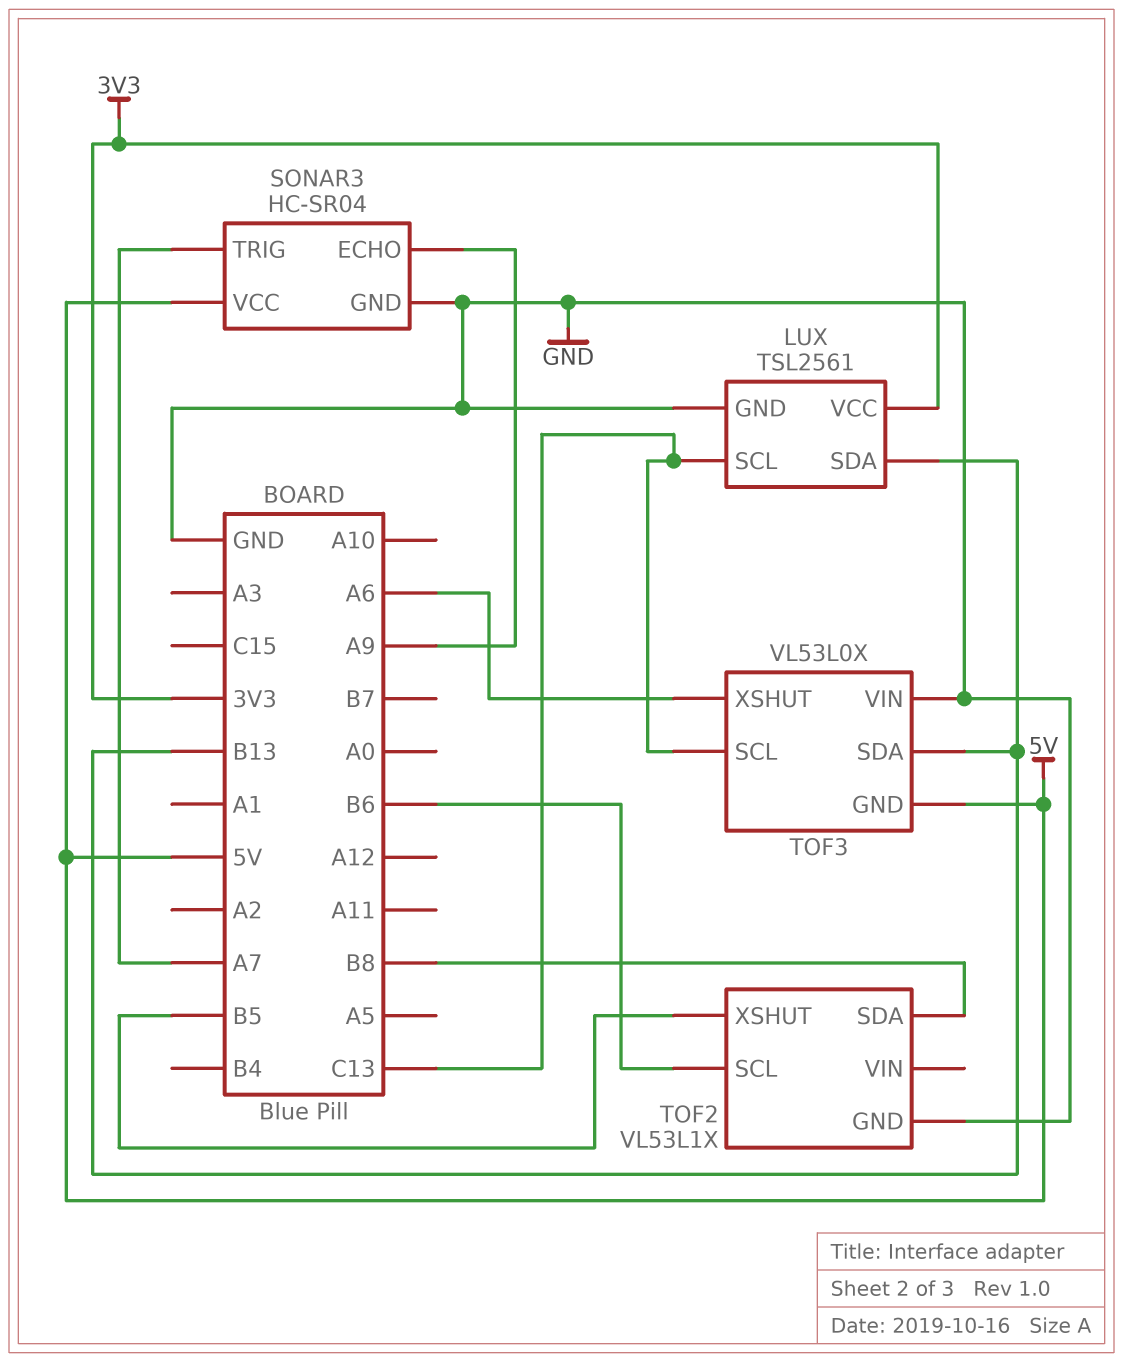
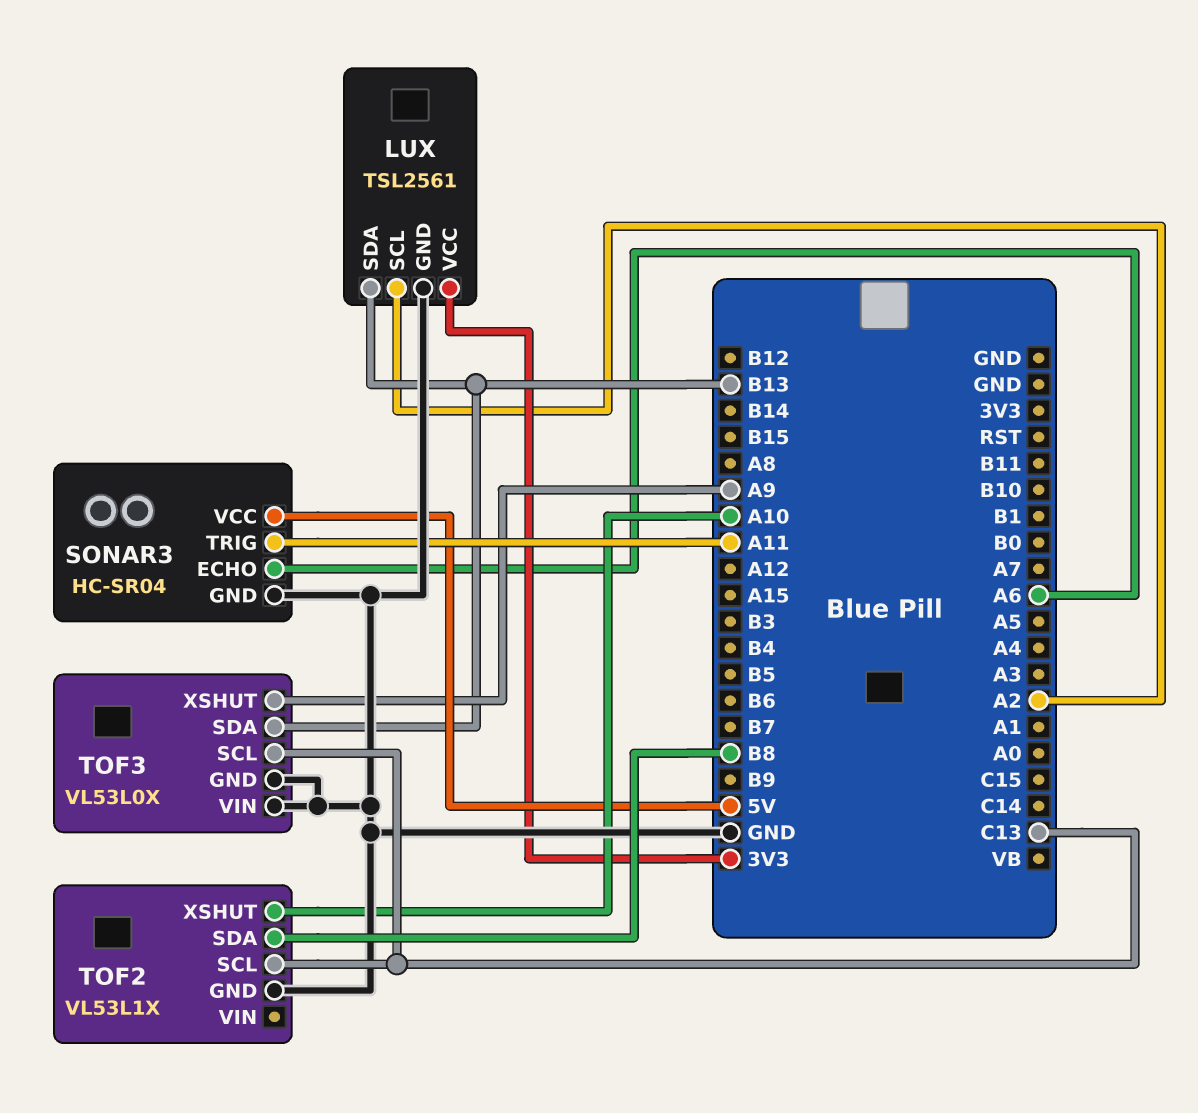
LUX pin SCL: C13 -> A2
SONAR3 pin ECHO: A9 -> A6
SONAR3 pin TRIG: A7 -> A11
TOF2 pin SCL: B6 -> C13
TOF2 pin XSHUT: B5 -> A10
TOF3 pin GND: 5V -> GND
TOF3 pin XSHUT: A6 -> A9

